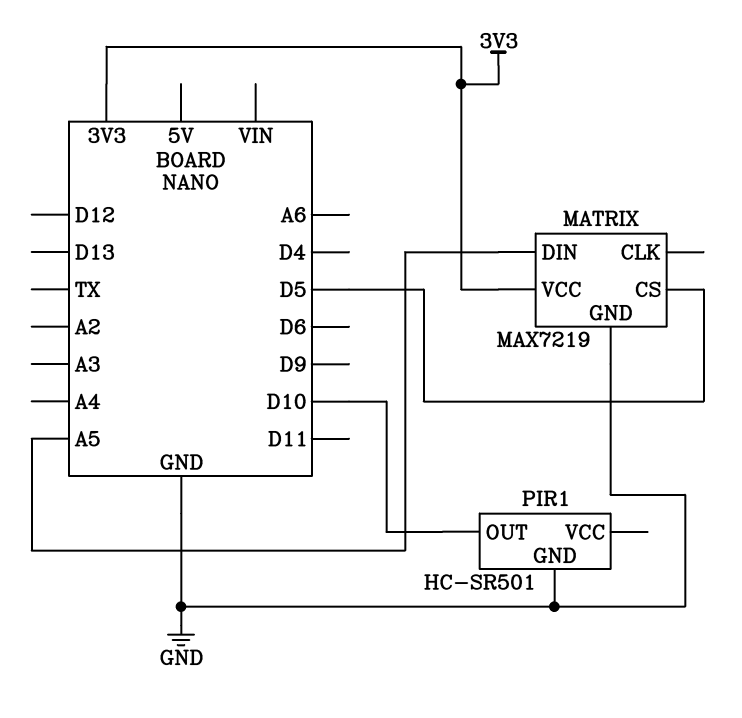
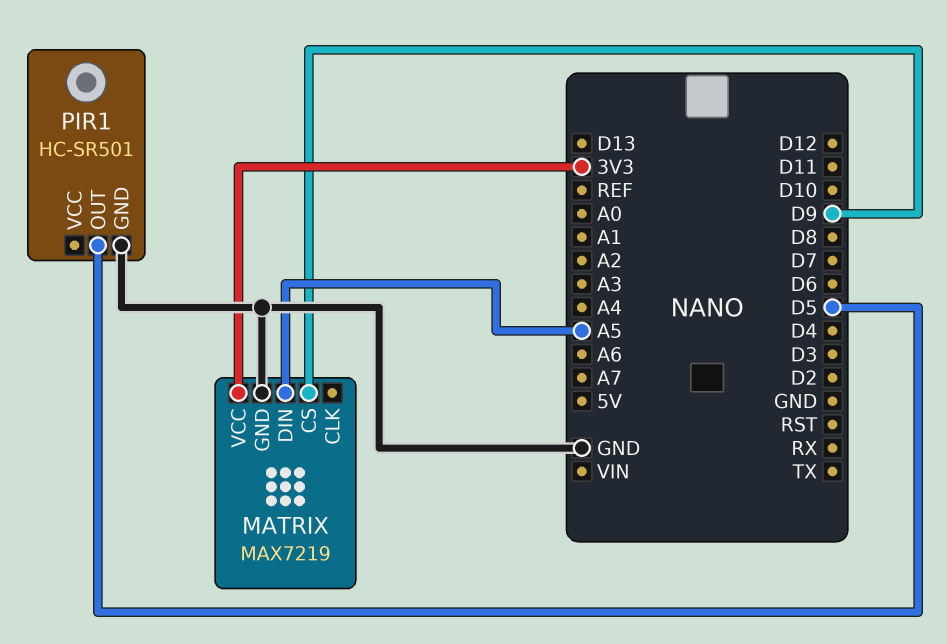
MATRIX pin CS: D5 -> D9
PIR1 pin OUT: D10 -> D5

